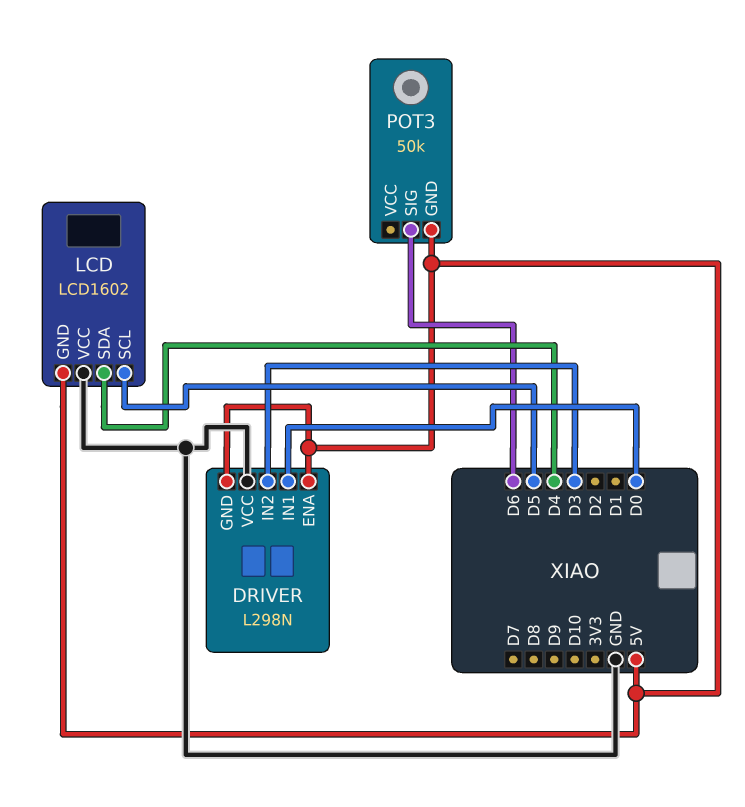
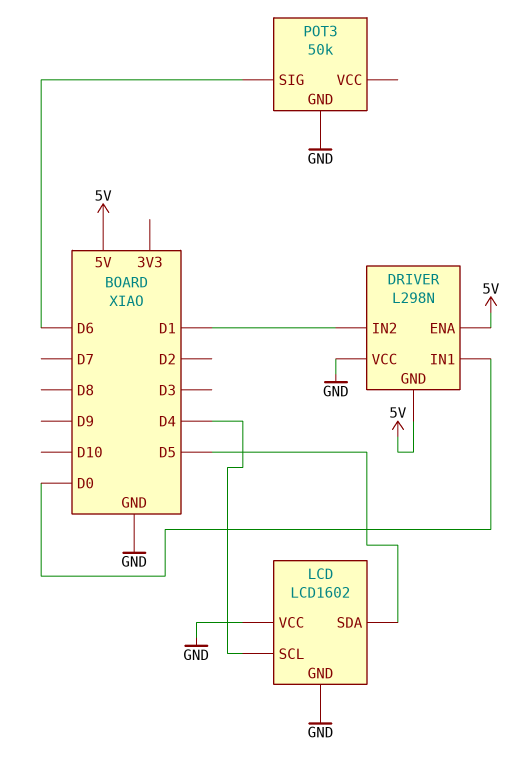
DRIVER pin IN2: D3 -> D1
LCD pin GND: 5V -> GND
LCD pin SCL: D5 -> D4
LCD pin SDA: D4 -> D5
POT3 pin GND: 5V -> GND

